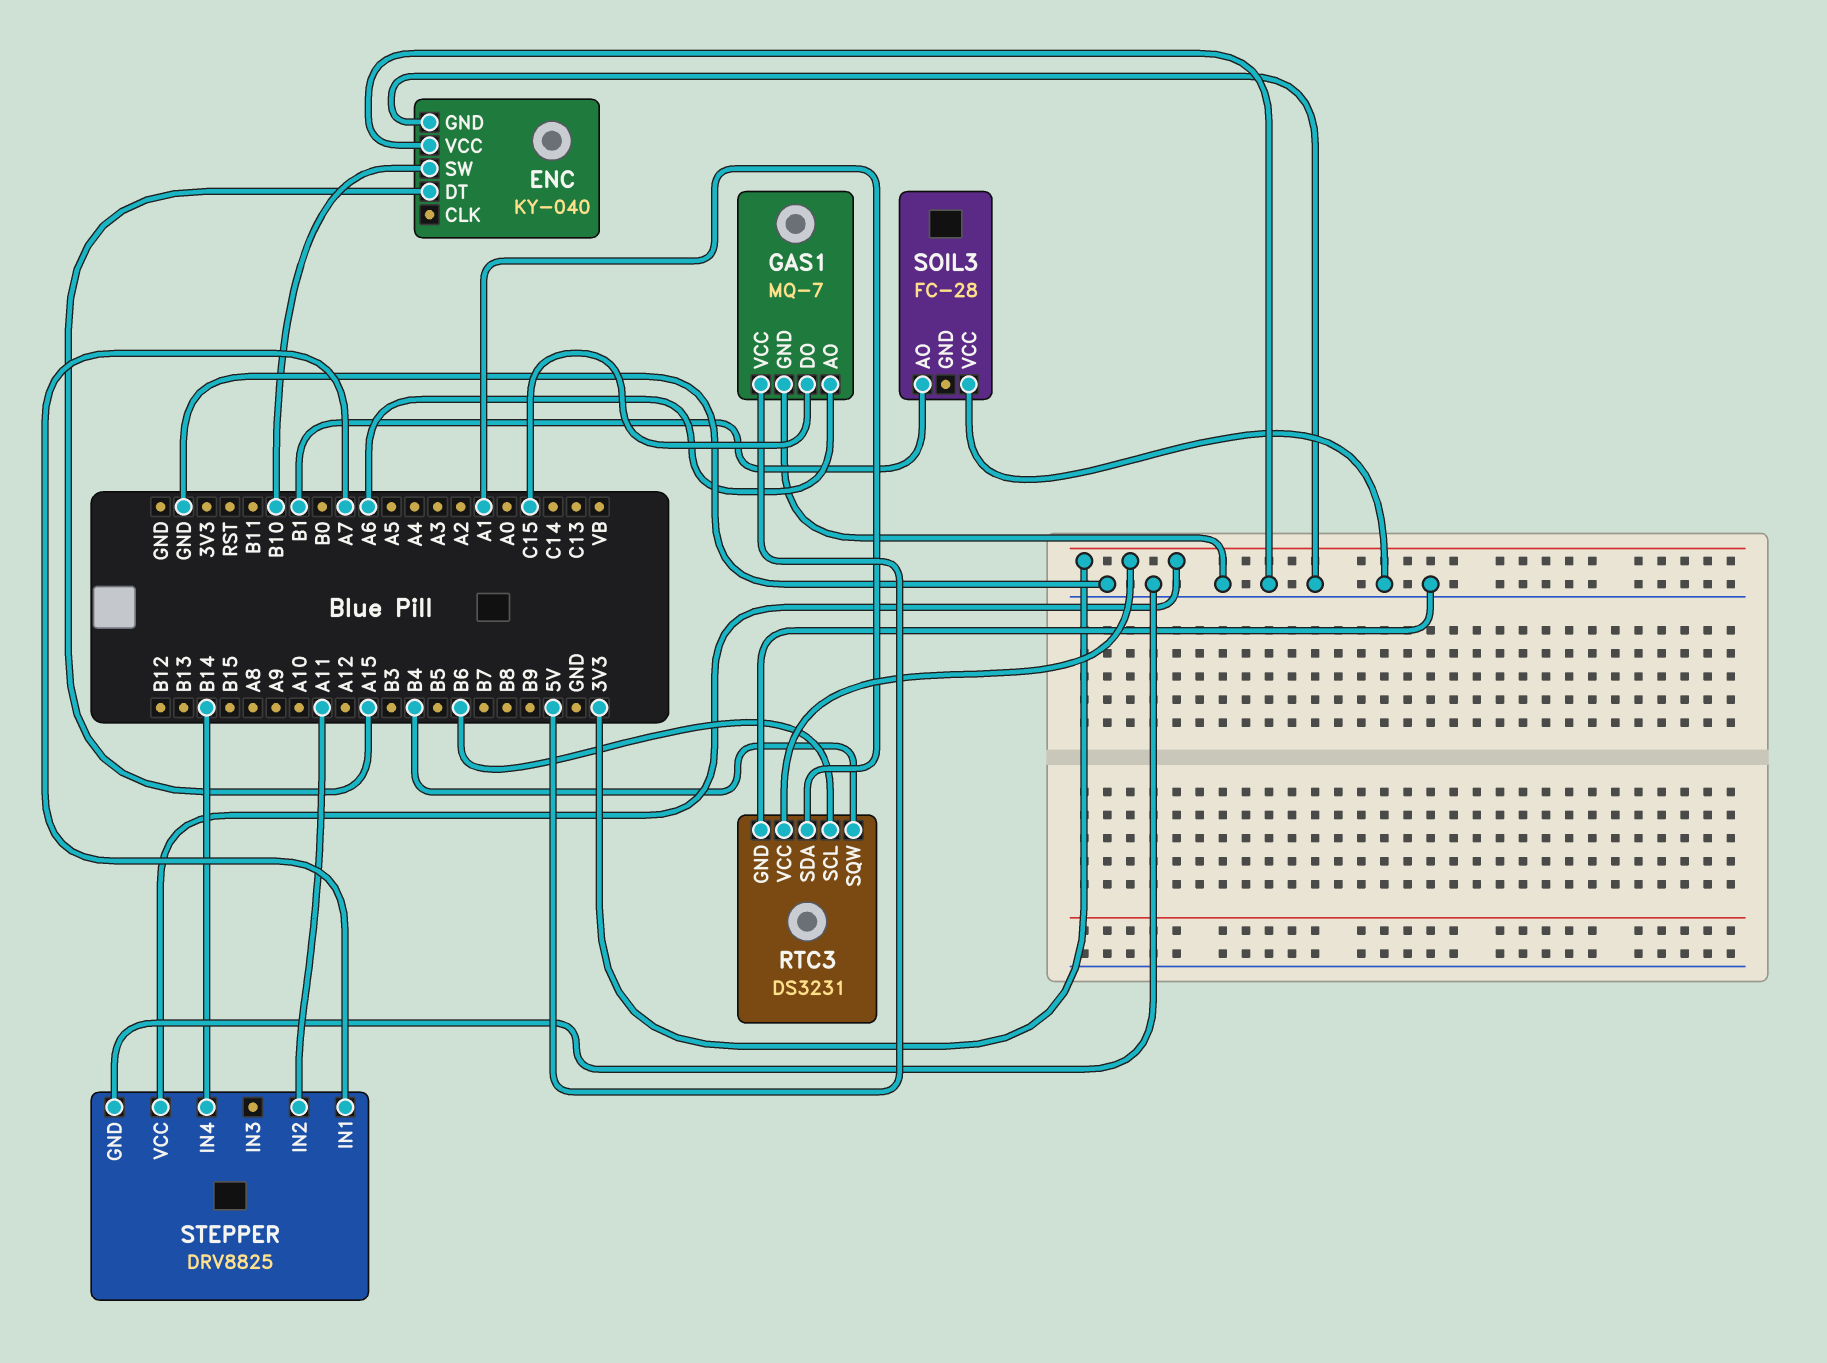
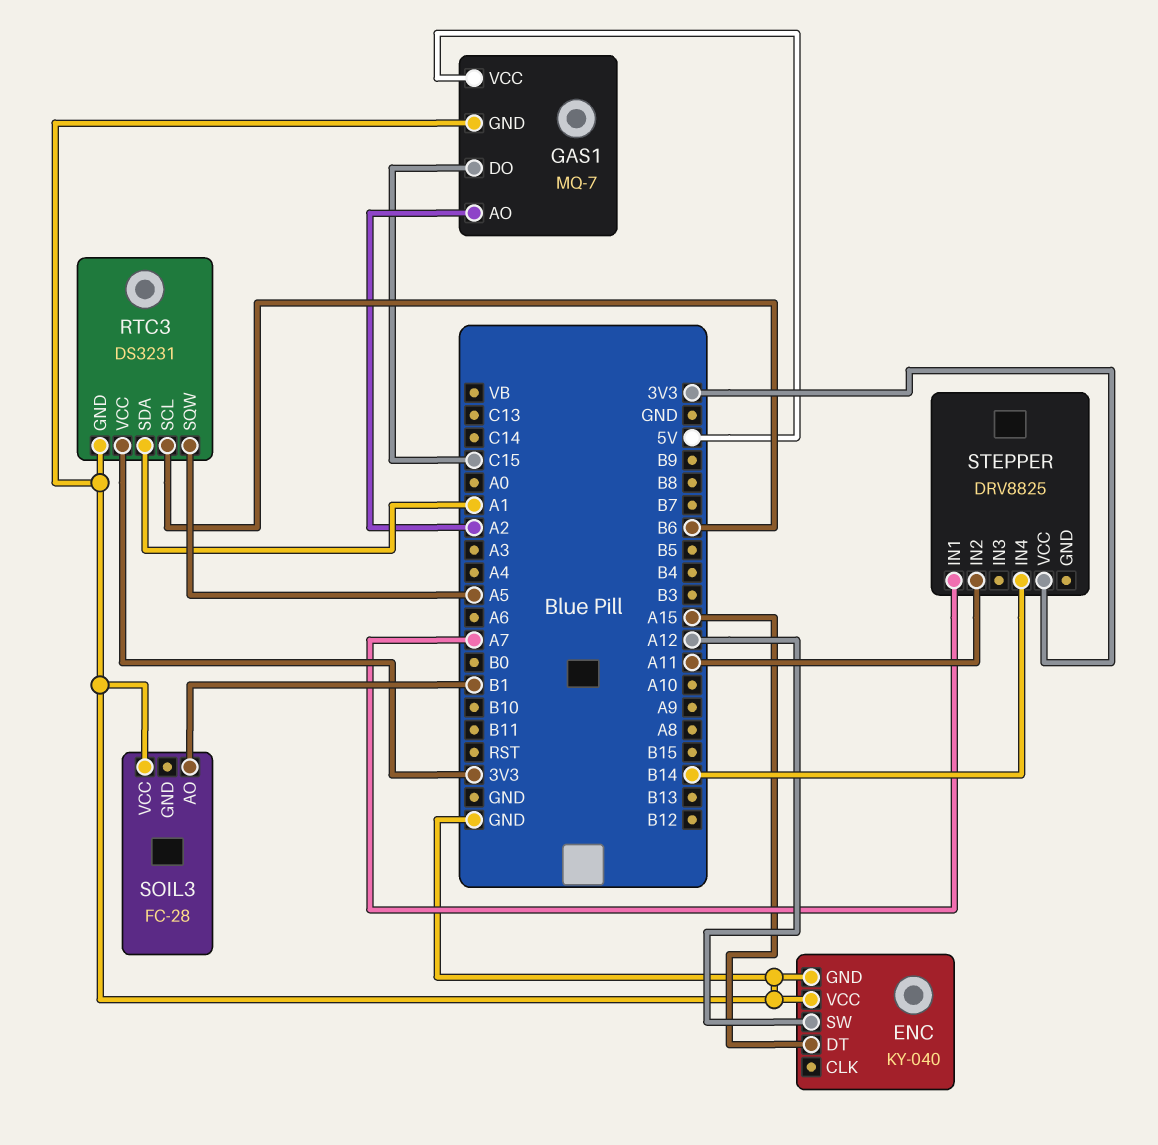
ENC pin SW: B10 -> A12
GAS1 pin AO: A6 -> A2
RTC3 pin SQW: B4 -> A5
STEPPER pin GND: GND -> none

